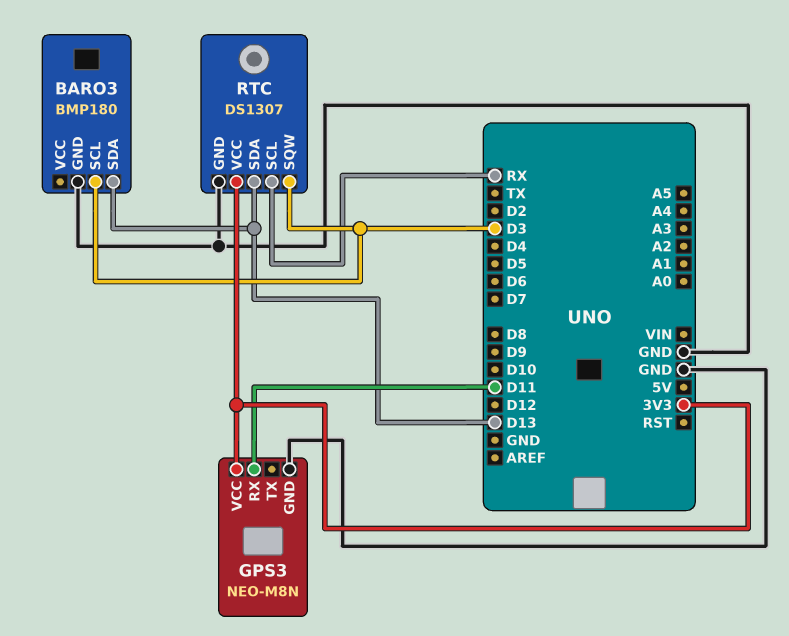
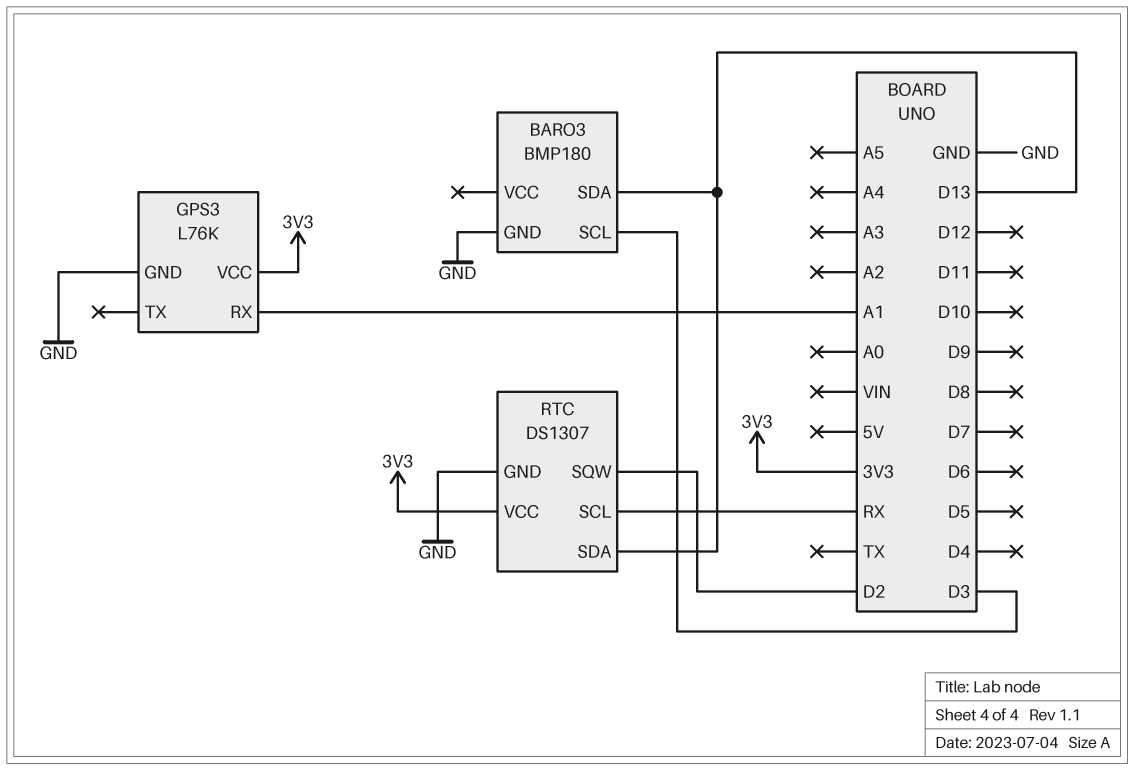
GPS3: NEO-M8N -> L76K
GPS3 pin RX: D11 -> A1
RTC pin SQW: D3 -> D2

